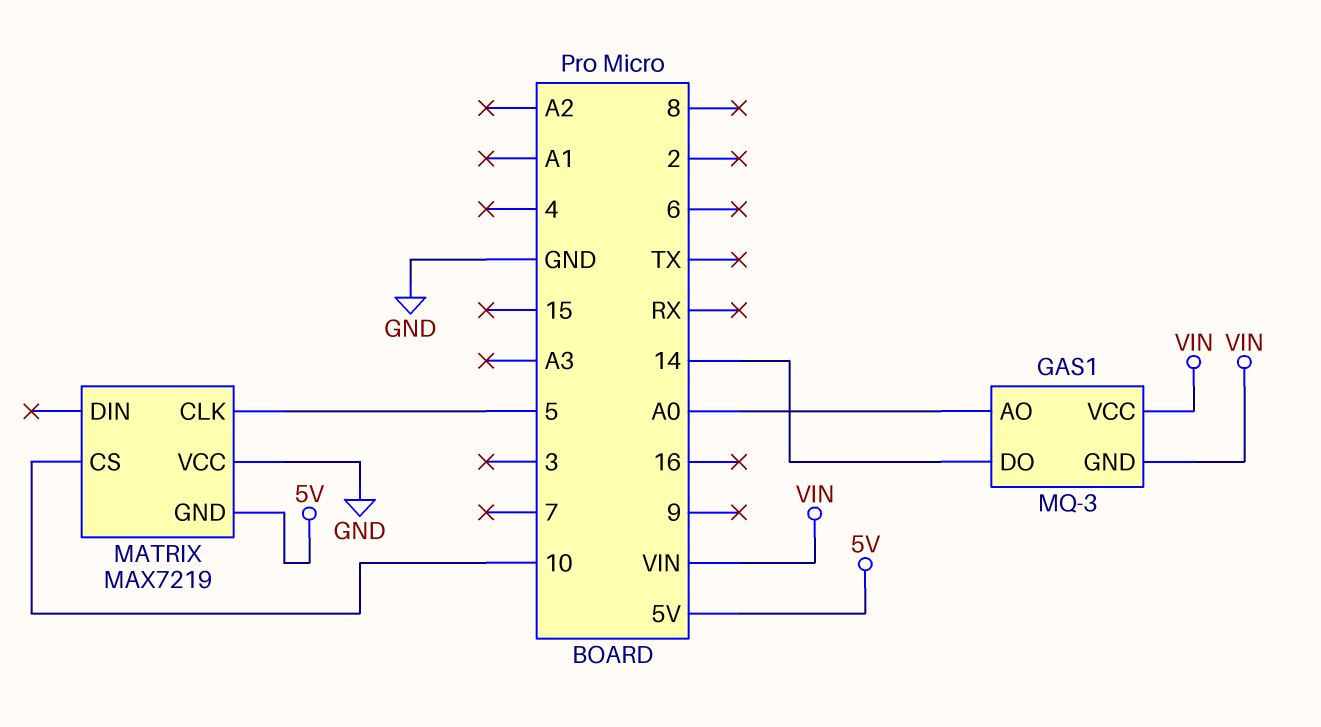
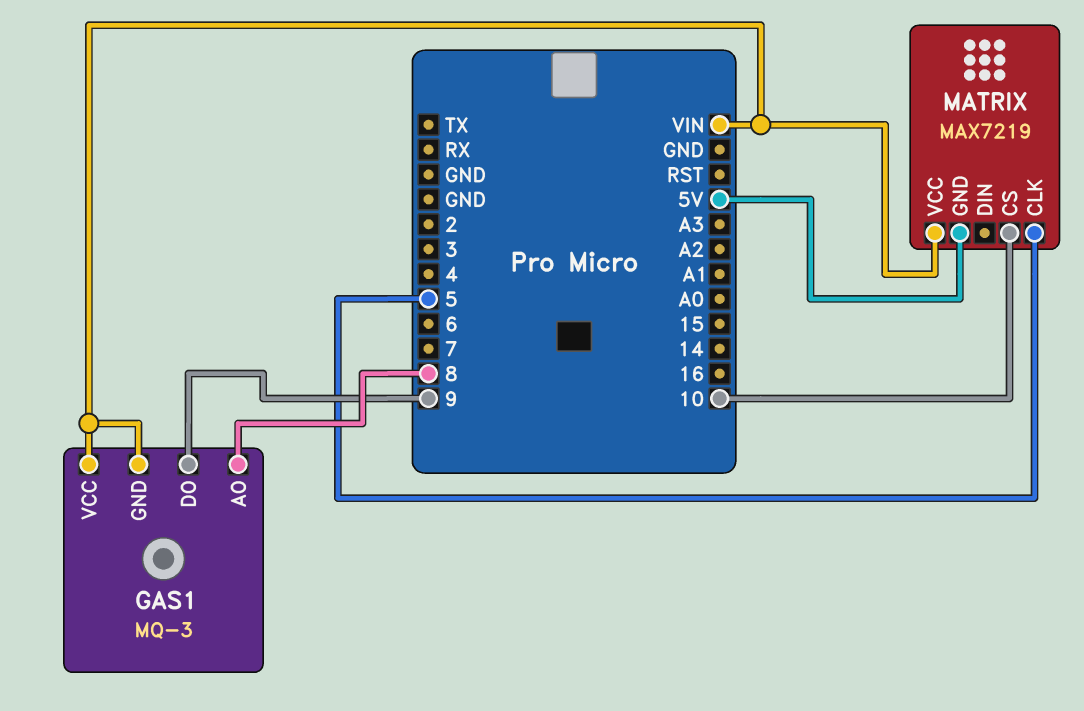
GAS1 pin AO: A0 -> 8
GAS1 pin DO: 14 -> 9
MATRIX pin VCC: GND -> VIN

